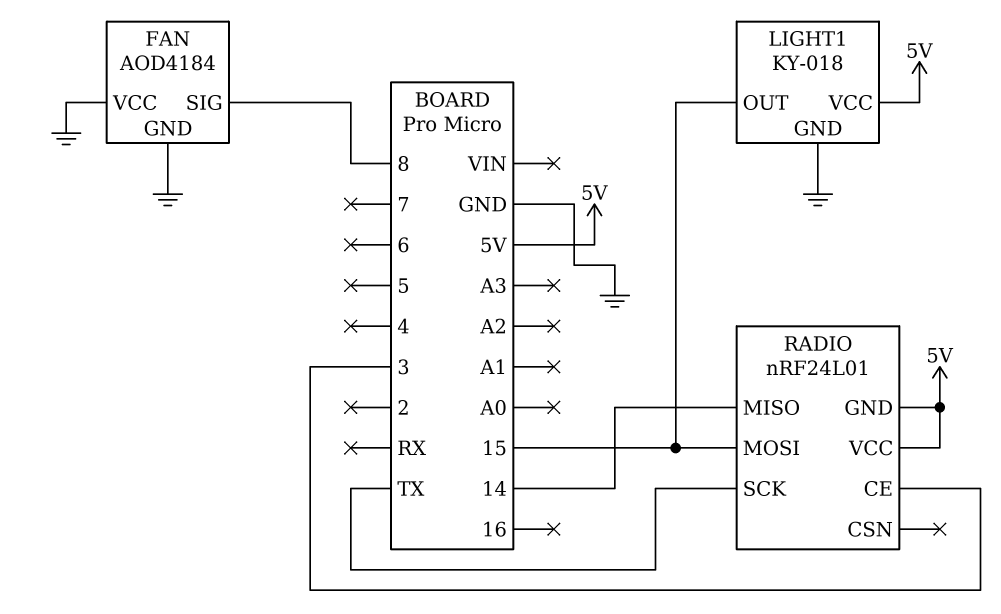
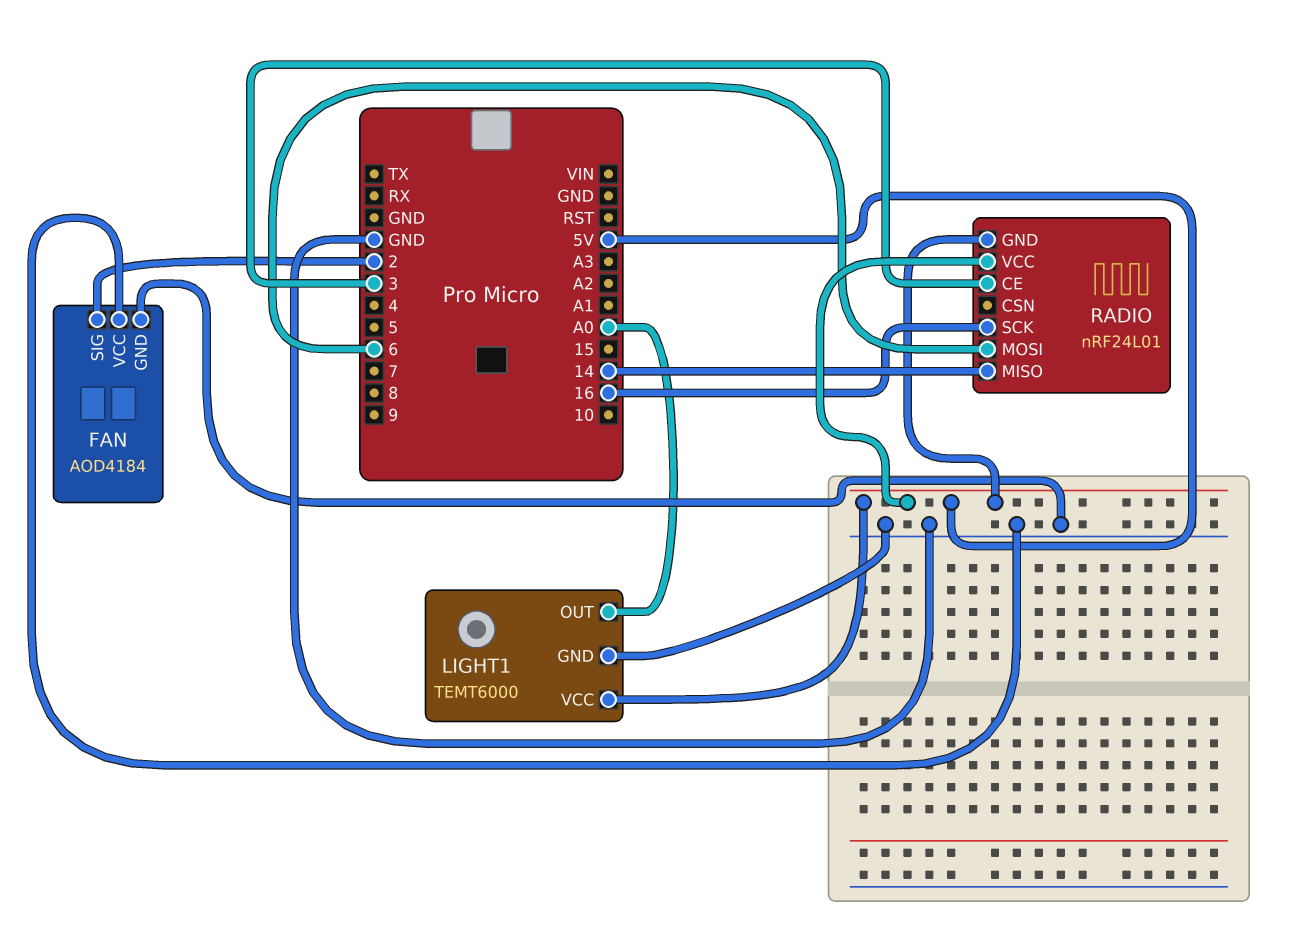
FAN pin SIG: 8 -> 2
LIGHT1: KY-018 -> TEMT6000
LIGHT1 pin OUT: 15 -> A0
RADIO pin MOSI: 15 -> 6
RADIO pin SCK: TX -> 16

